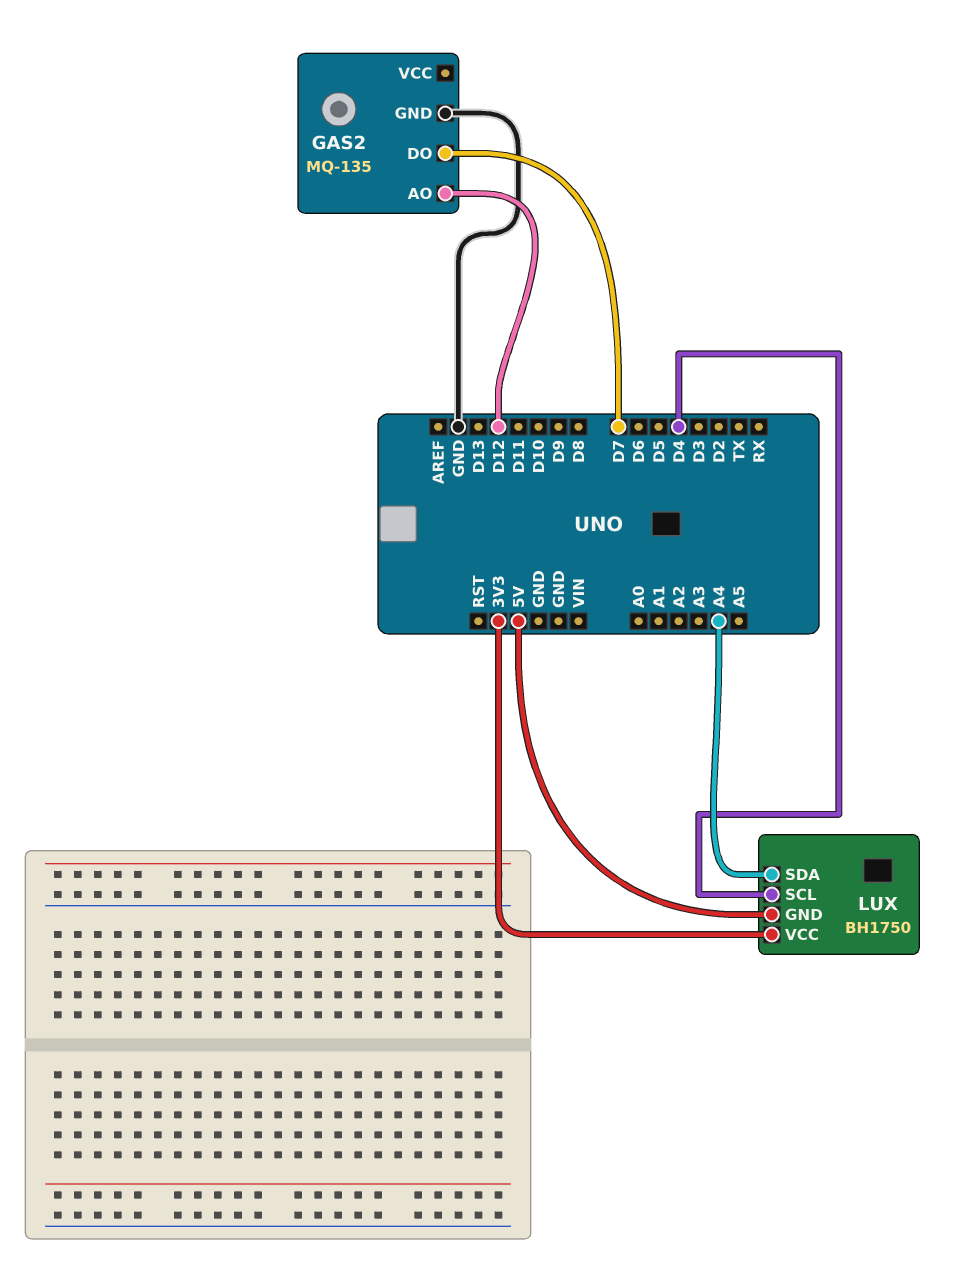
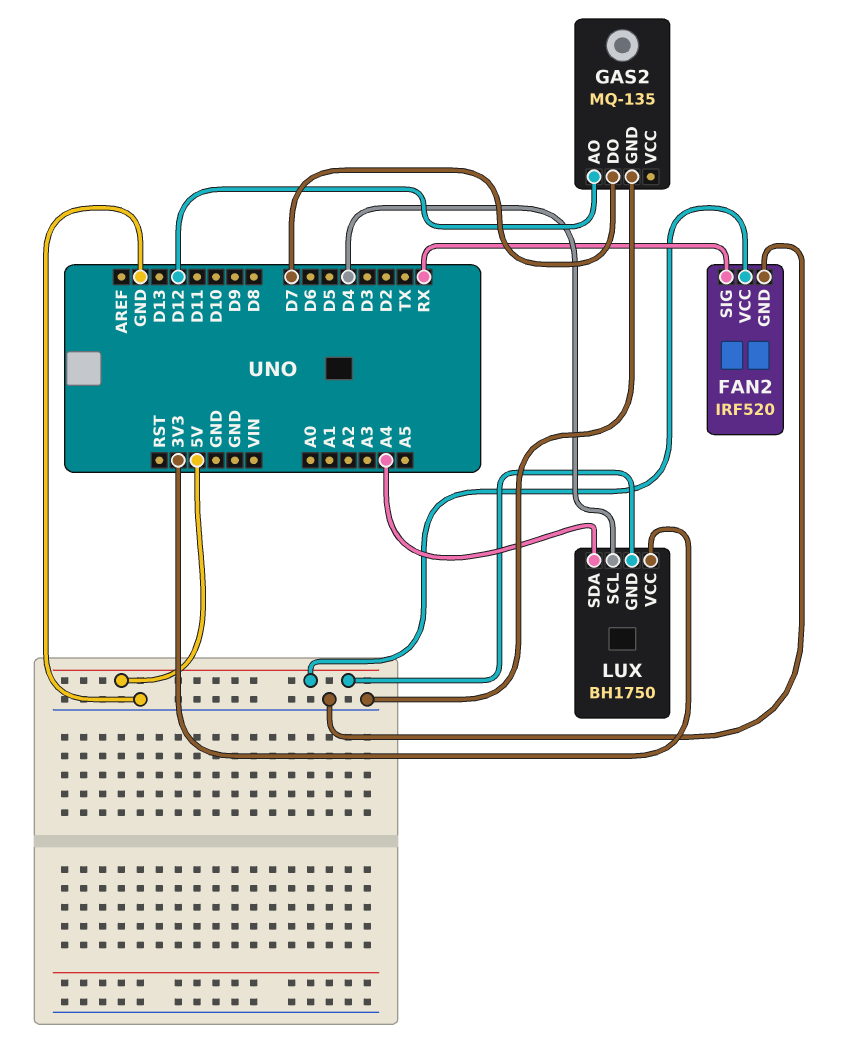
FAN2: none -> IRF520
FAN2 pin GND: none -> GND
FAN2 pin SIG: none -> RX
FAN2 pin VCC: none -> 5V

